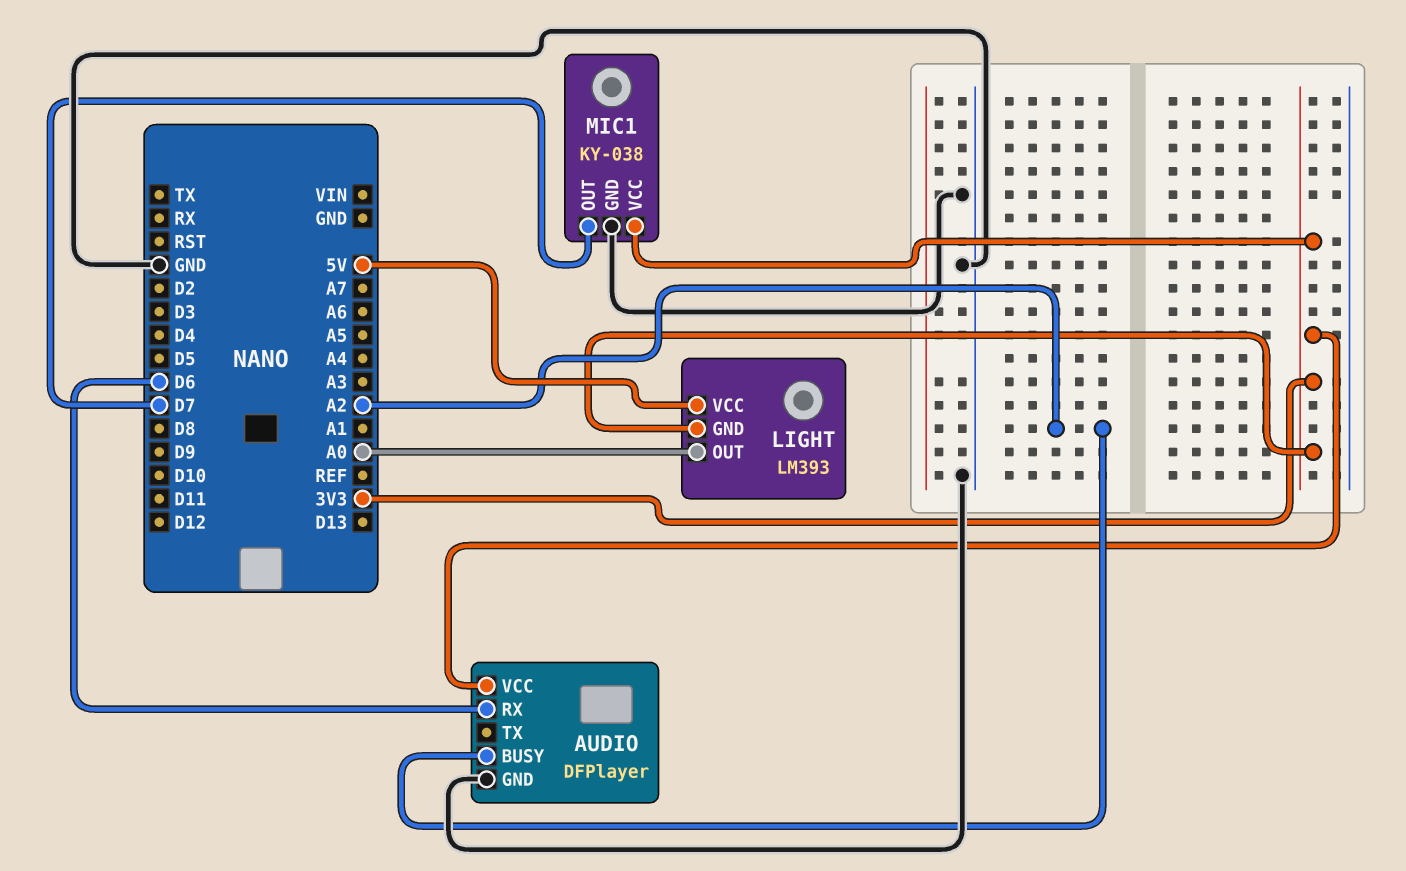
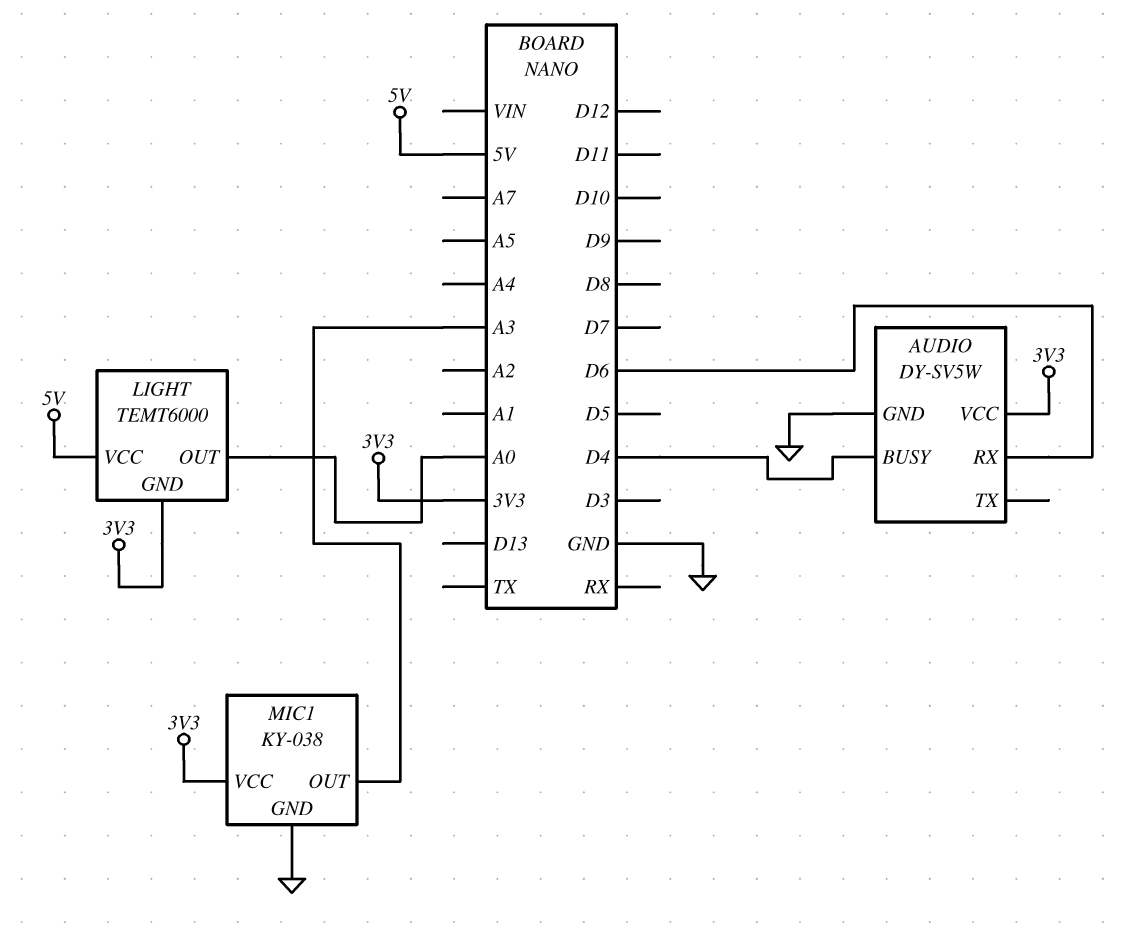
AUDIO: DFPlayer -> DY-SV5W
AUDIO pin BUSY: A2 -> D4
LIGHT: LM393 -> TEMT6000
MIC1 pin OUT: D7 -> A3

